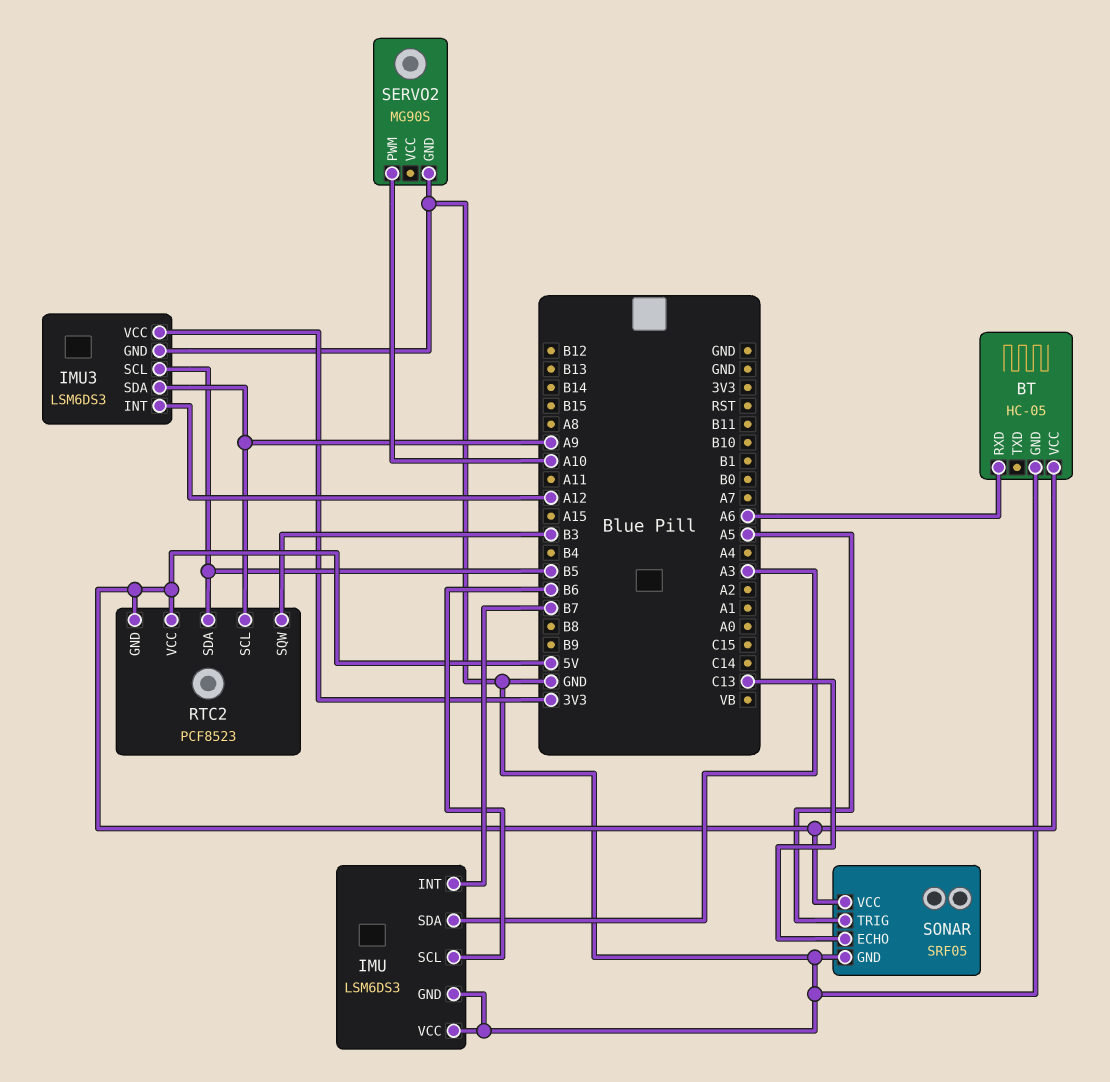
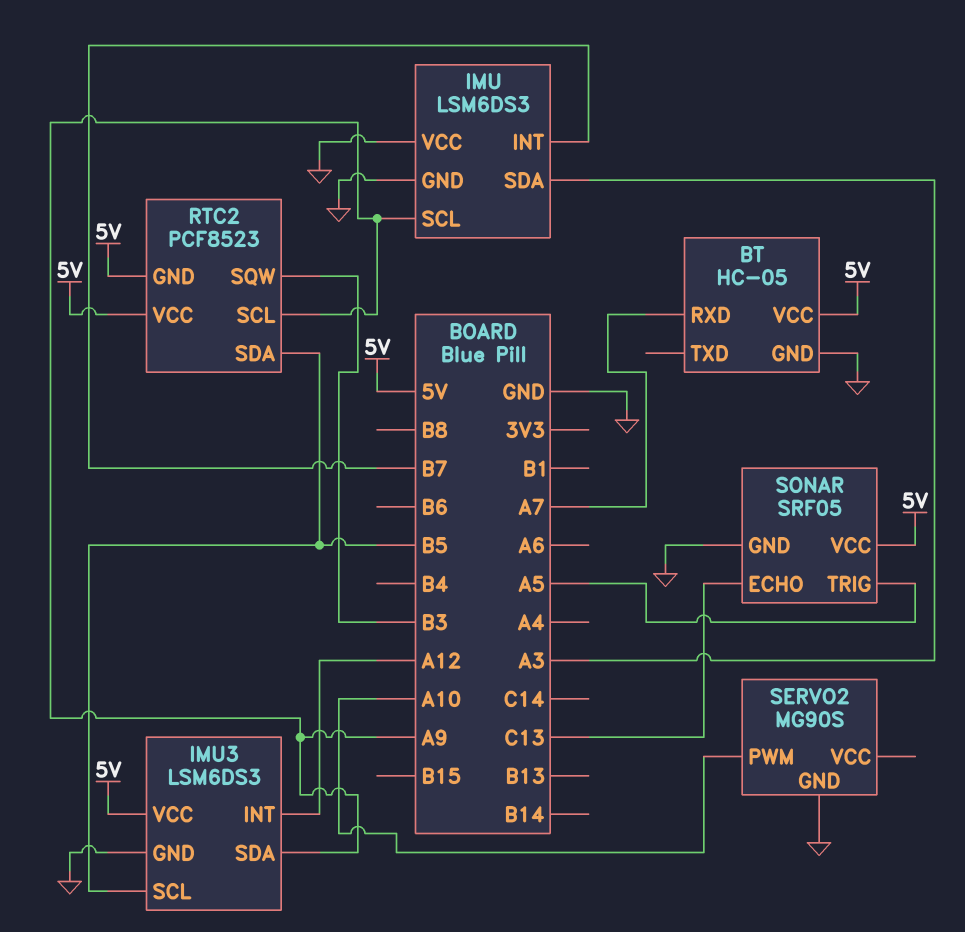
BT pin RXD: A6 -> A7
IMU pin SCL: B6 -> A9
IMU3 pin VCC: 3V3 -> 5V

